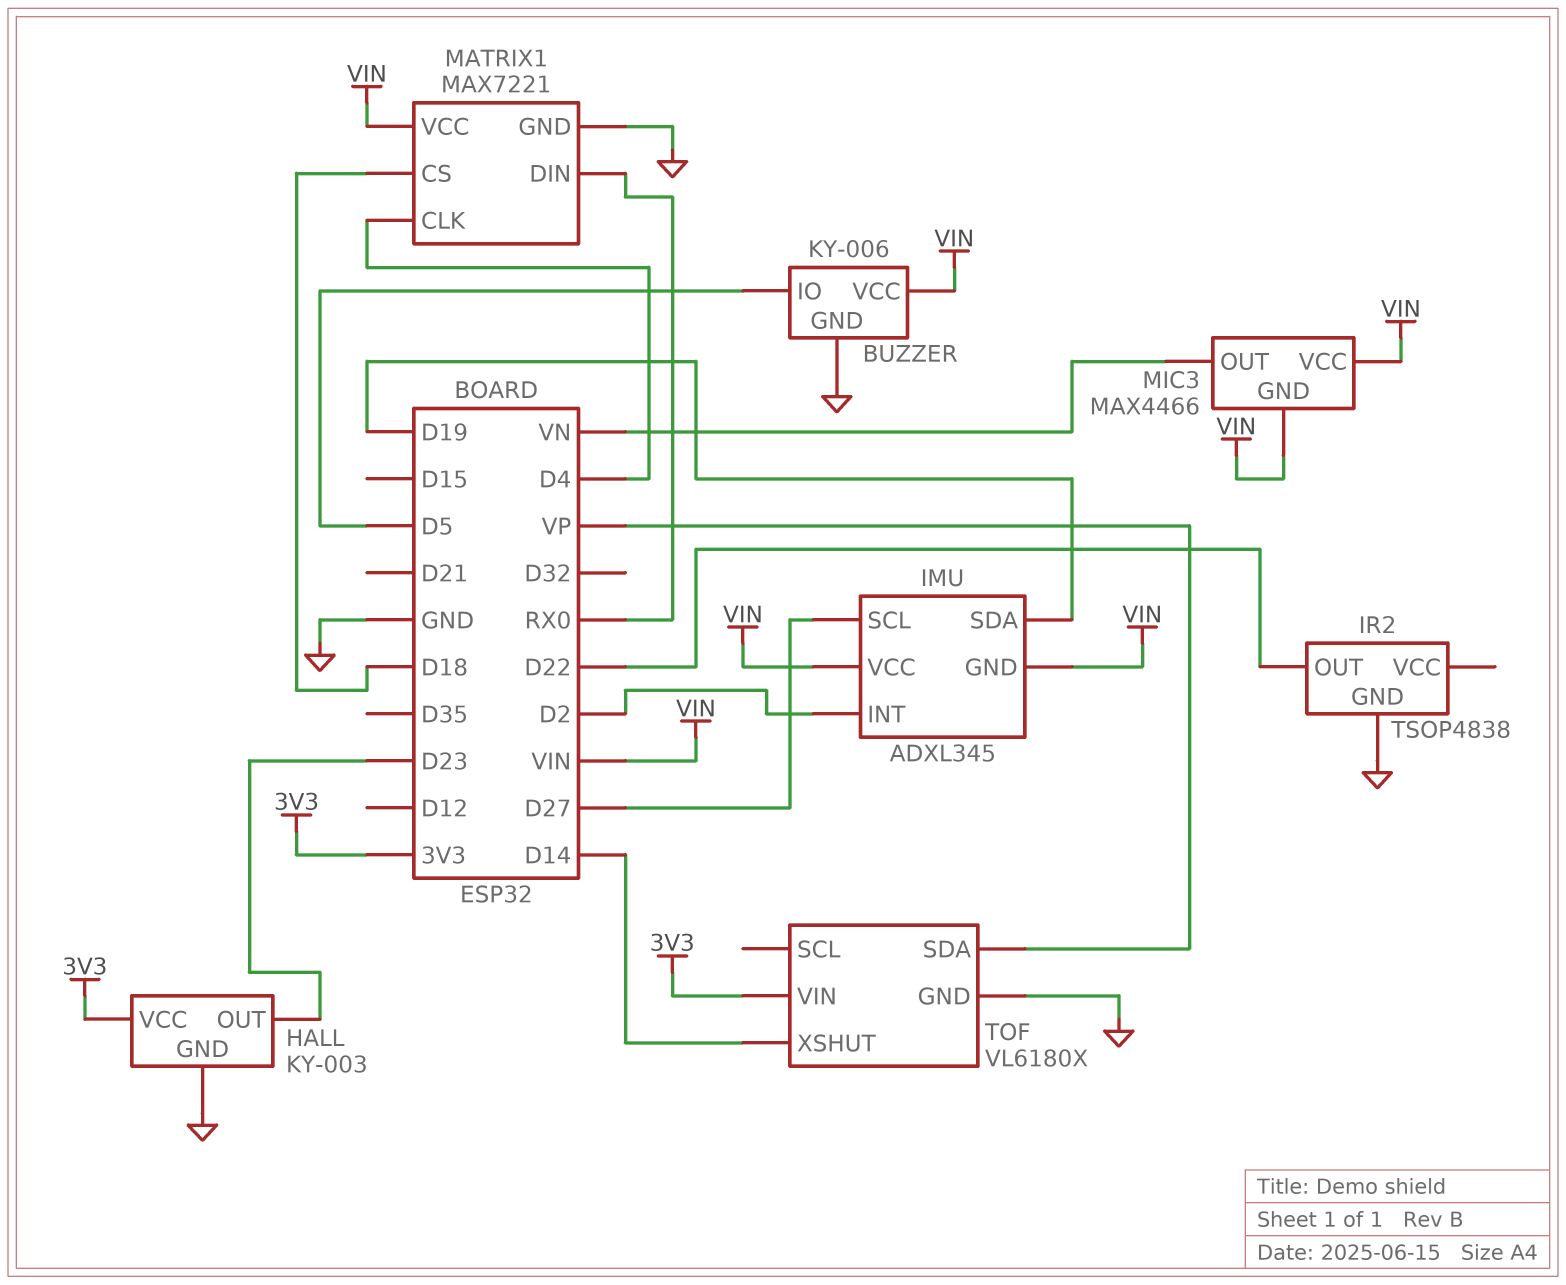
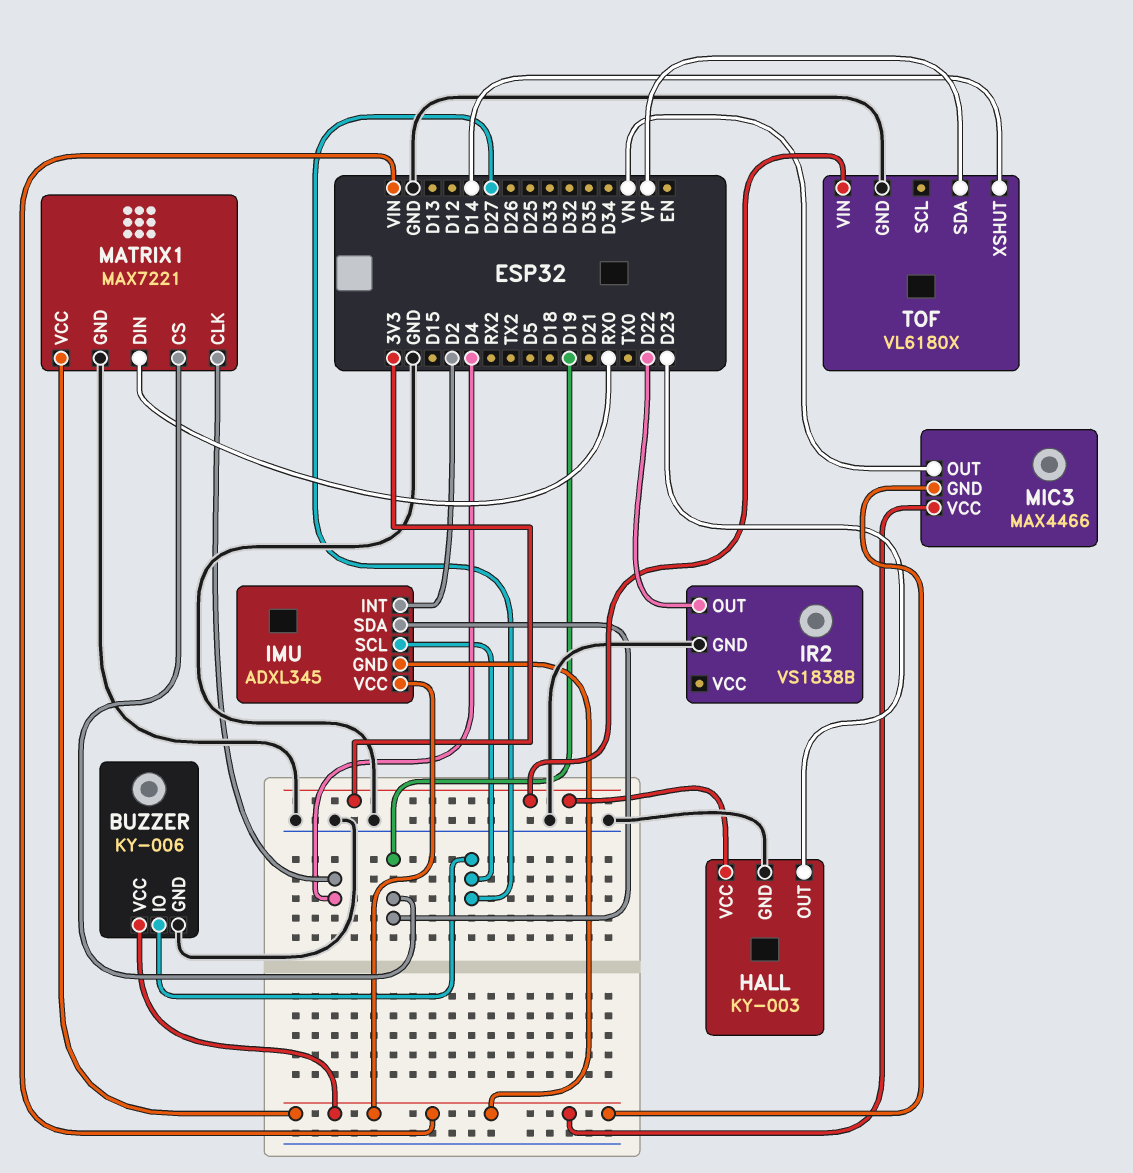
BUZZER pin IO: D5 -> D27
IR2: TSOP4838 -> VS1838B
MATRIX1 pin CS: D18 -> D19

